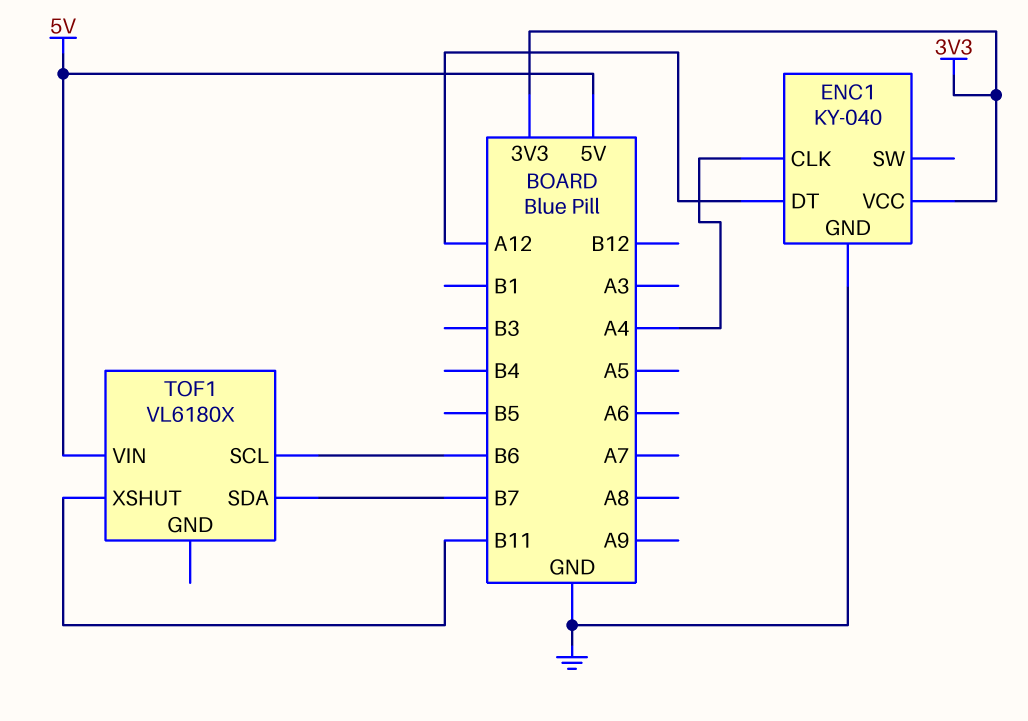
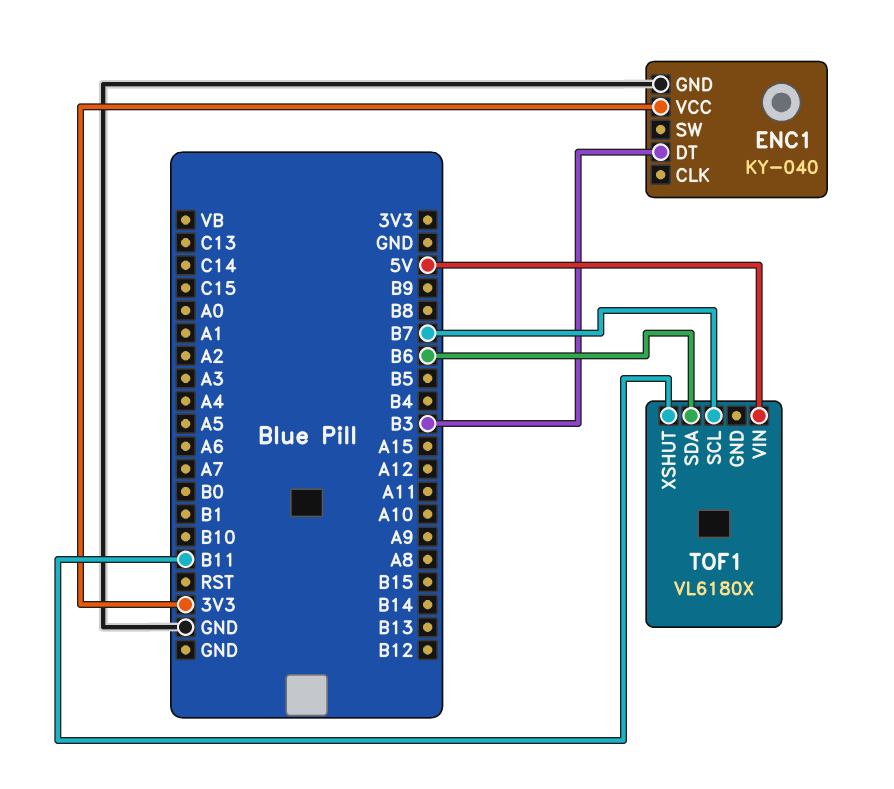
ENC1 pin CLK: A4 -> none
ENC1 pin DT: A12 -> B3
TOF1 pin SCL: B6 -> B7
TOF1 pin SDA: B7 -> B6

